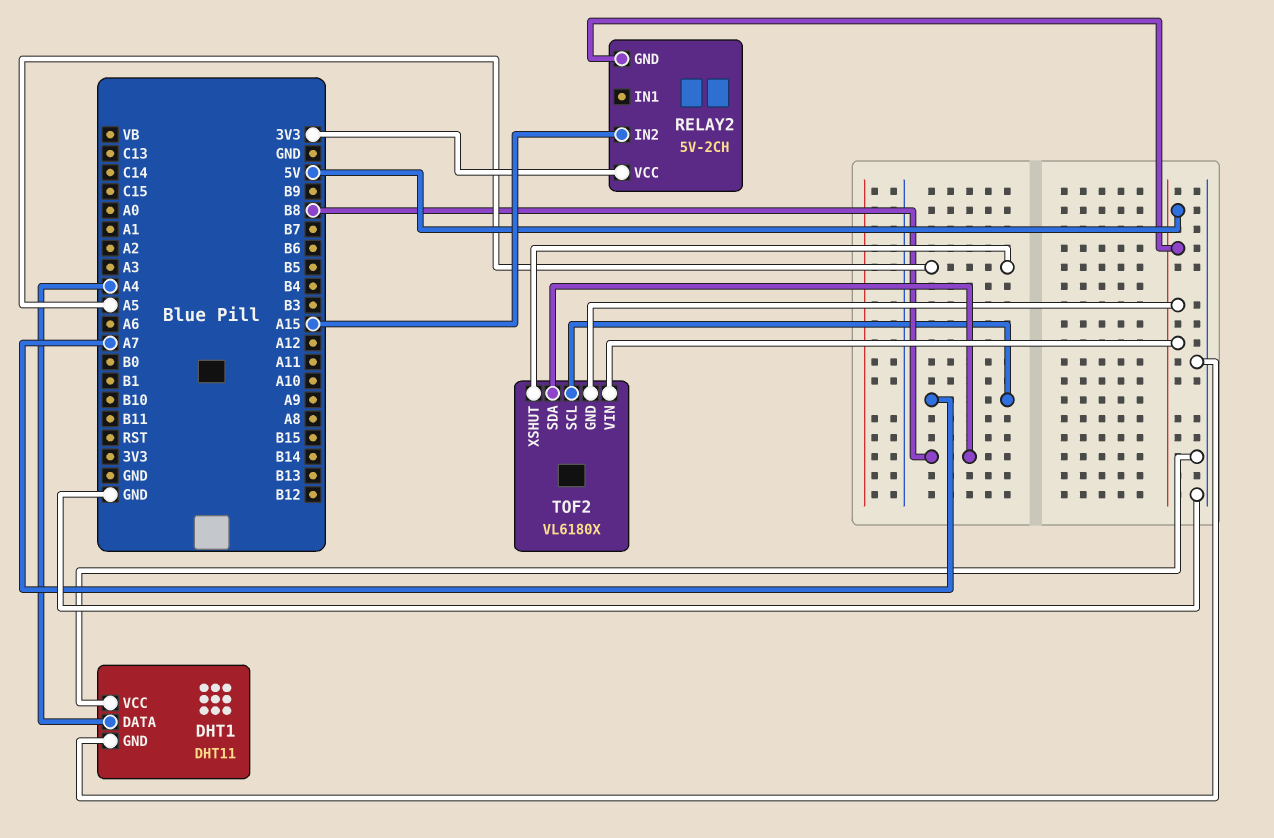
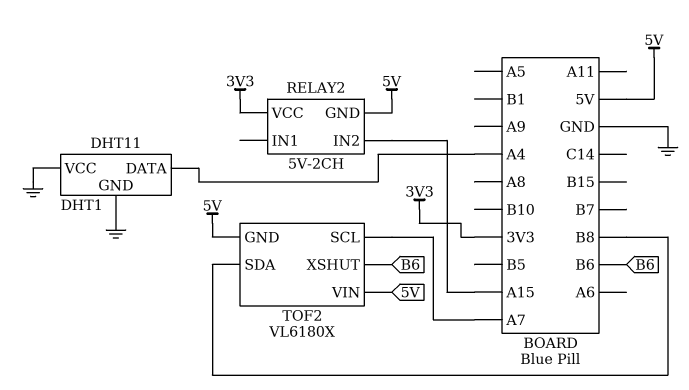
TOF2 pin XSHUT: A5 -> B6

